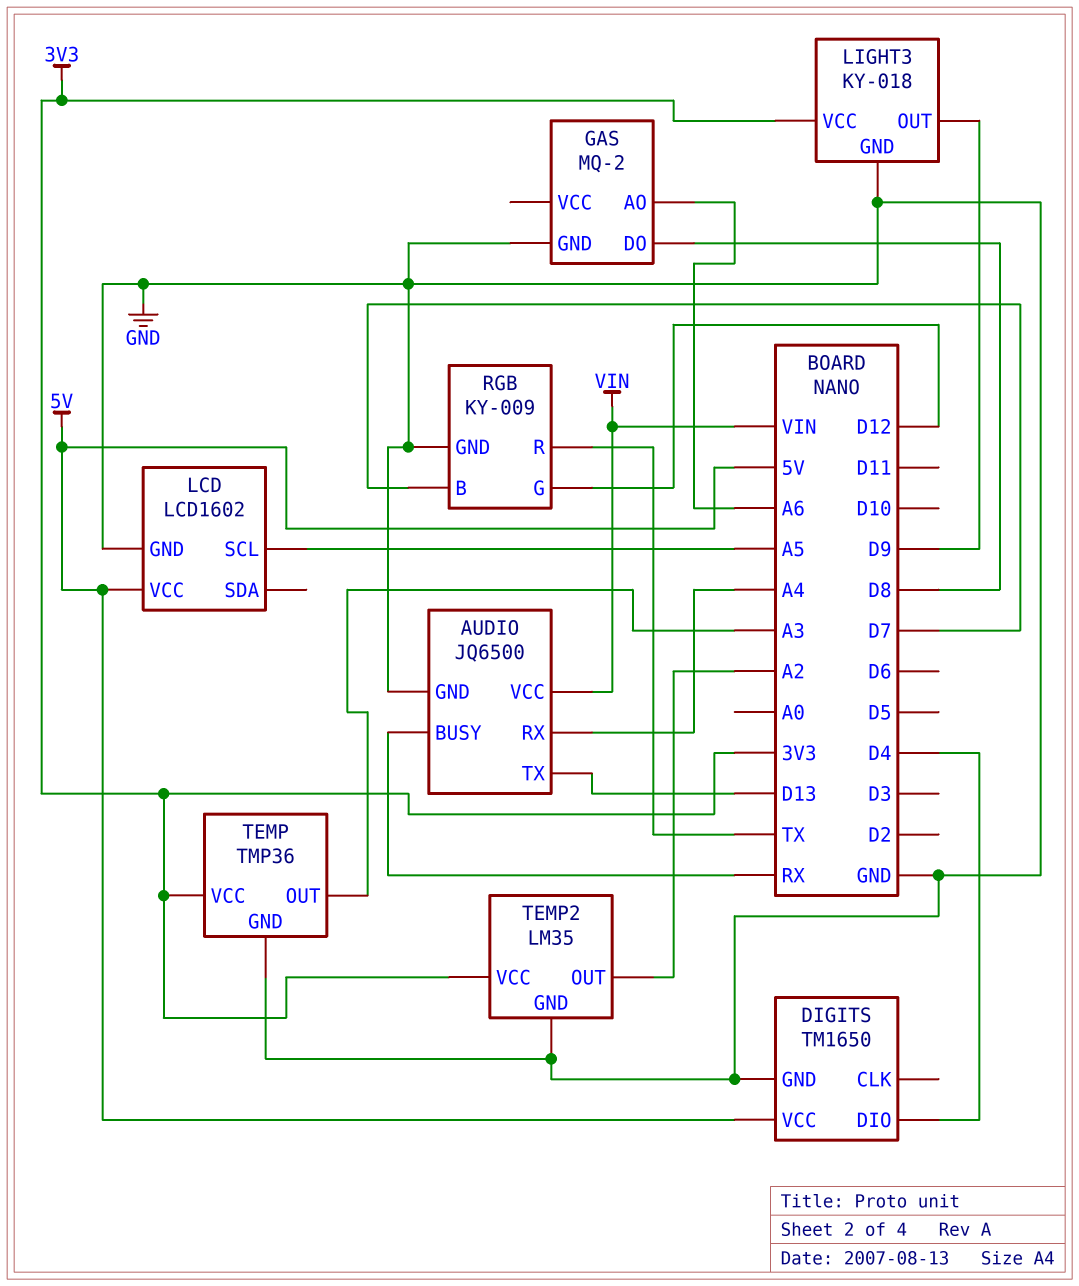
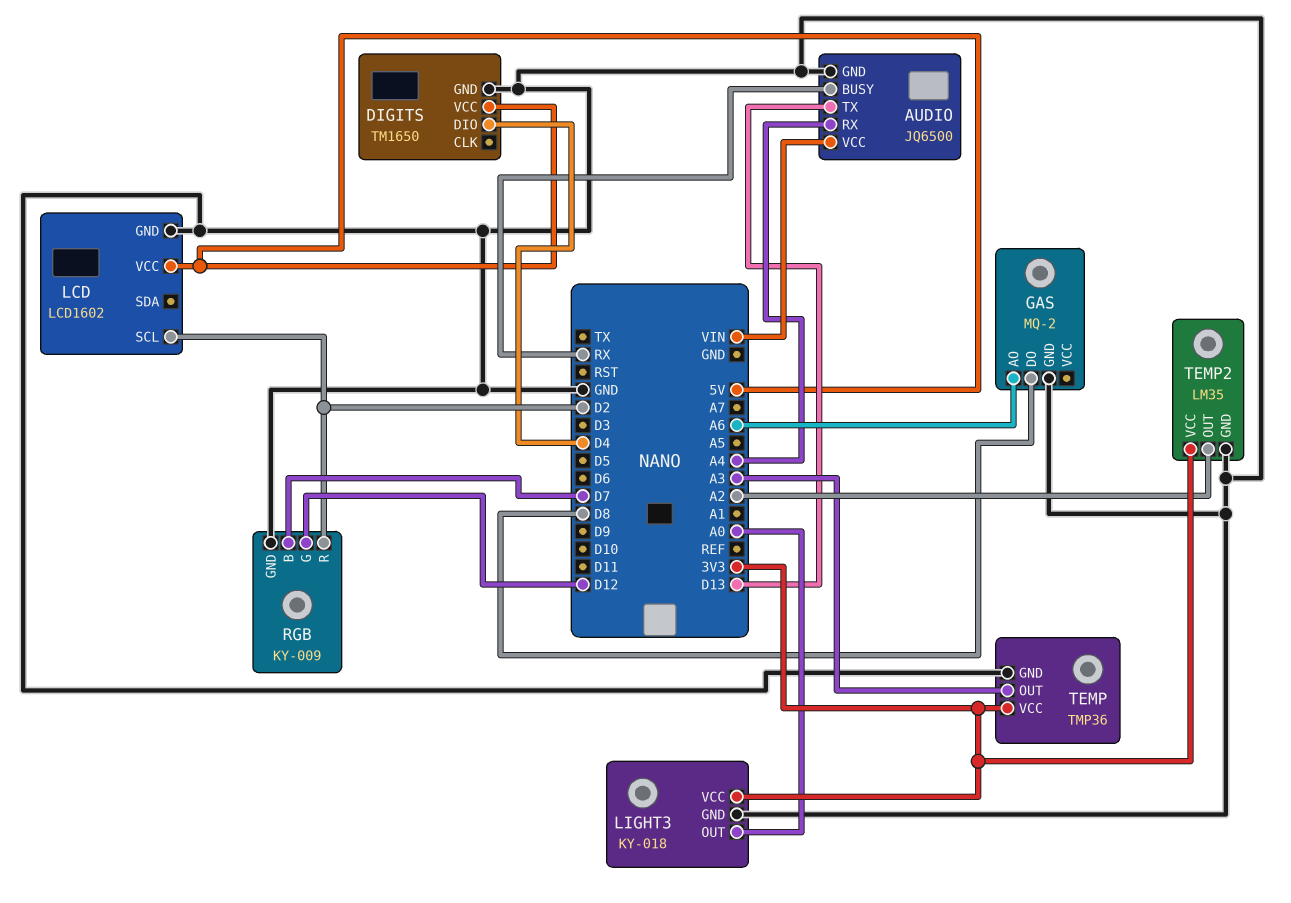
LCD pin SCL: A5 -> D2
LIGHT3 pin OUT: D9 -> A0
RGB pin R: TX -> D2

